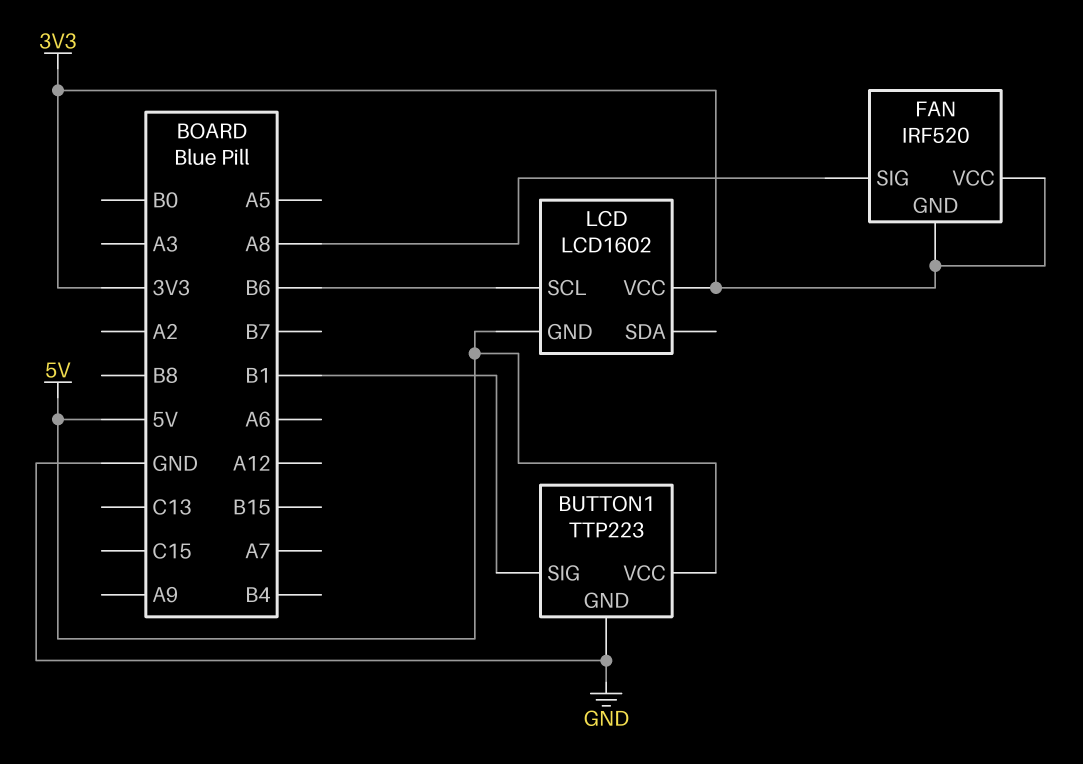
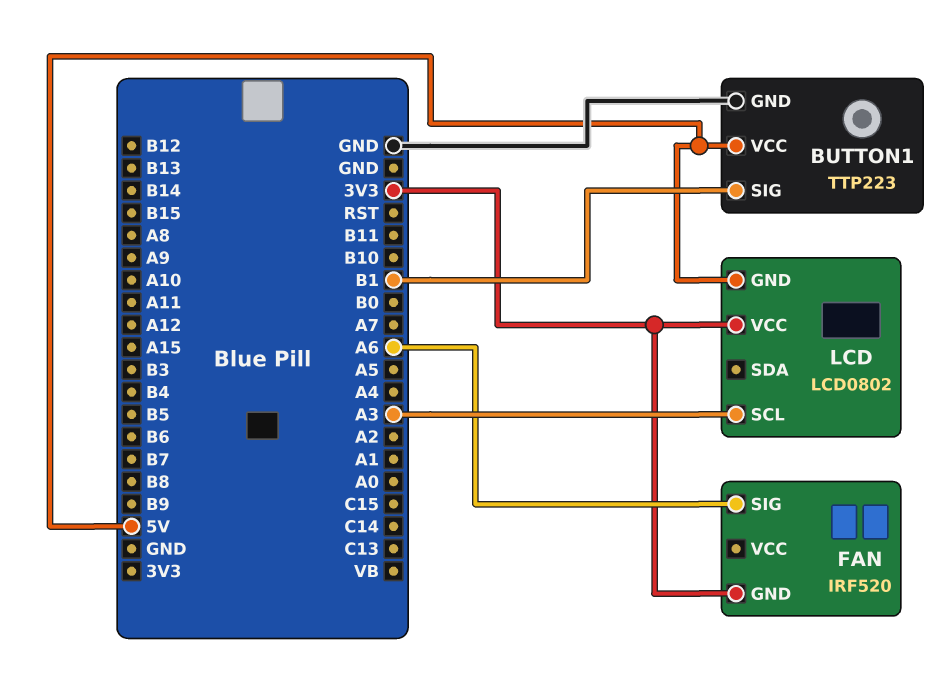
FAN pin SIG: A8 -> A6
FAN pin VCC: 3V3 -> none
LCD: LCD1602 -> LCD0802
LCD pin SCL: B6 -> A3

